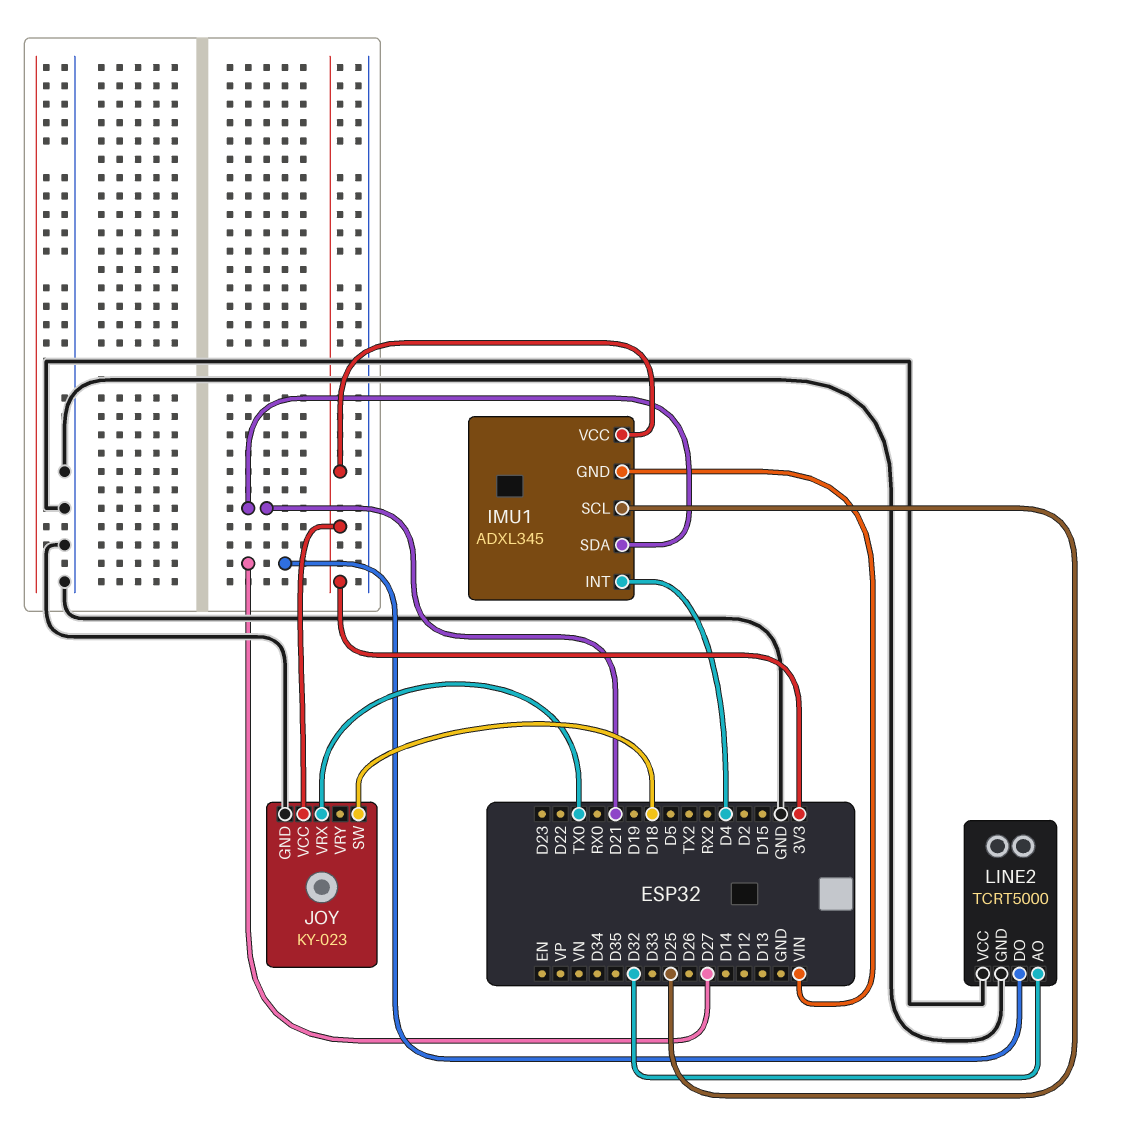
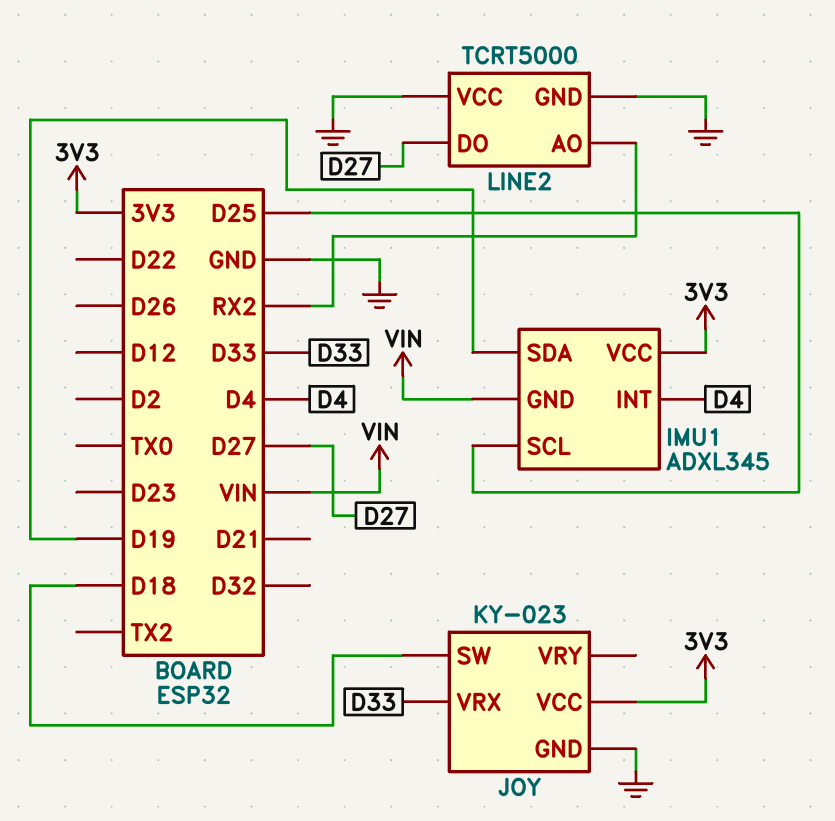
IMU1 pin SDA: D21 -> D19
JOY pin VRX: TX0 -> D33
LINE2 pin AO: D32 -> RX2

